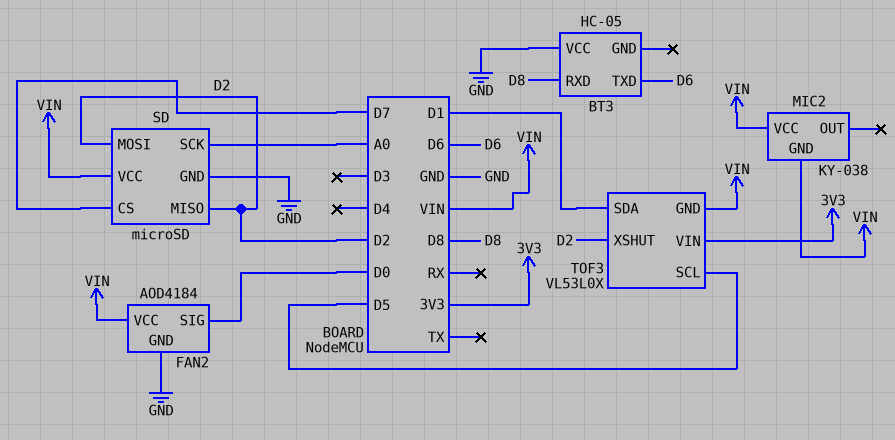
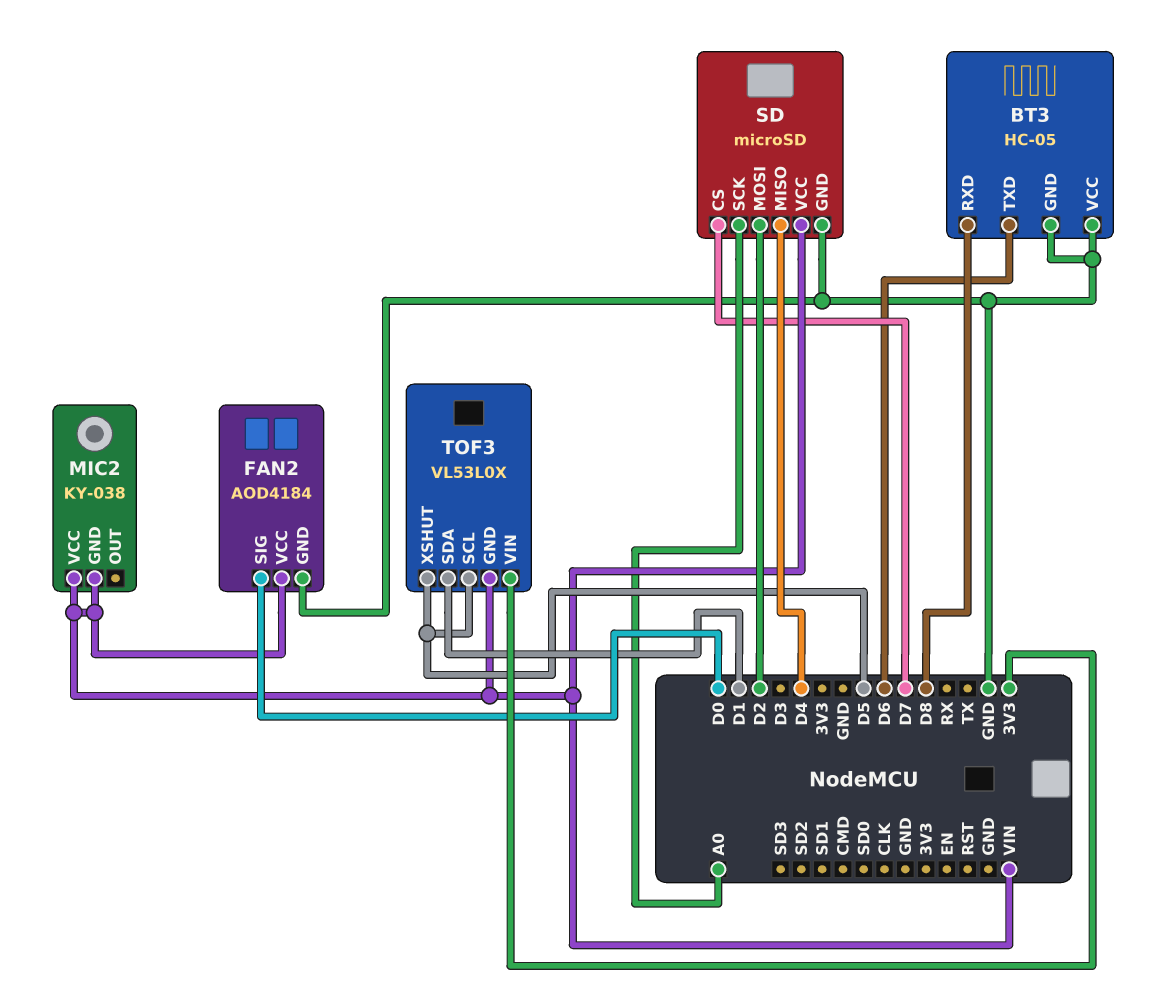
BT3 pin GND: none -> GND
SD pin MISO: D2 -> D4
TOF3 pin XSHUT: D2 -> D5

